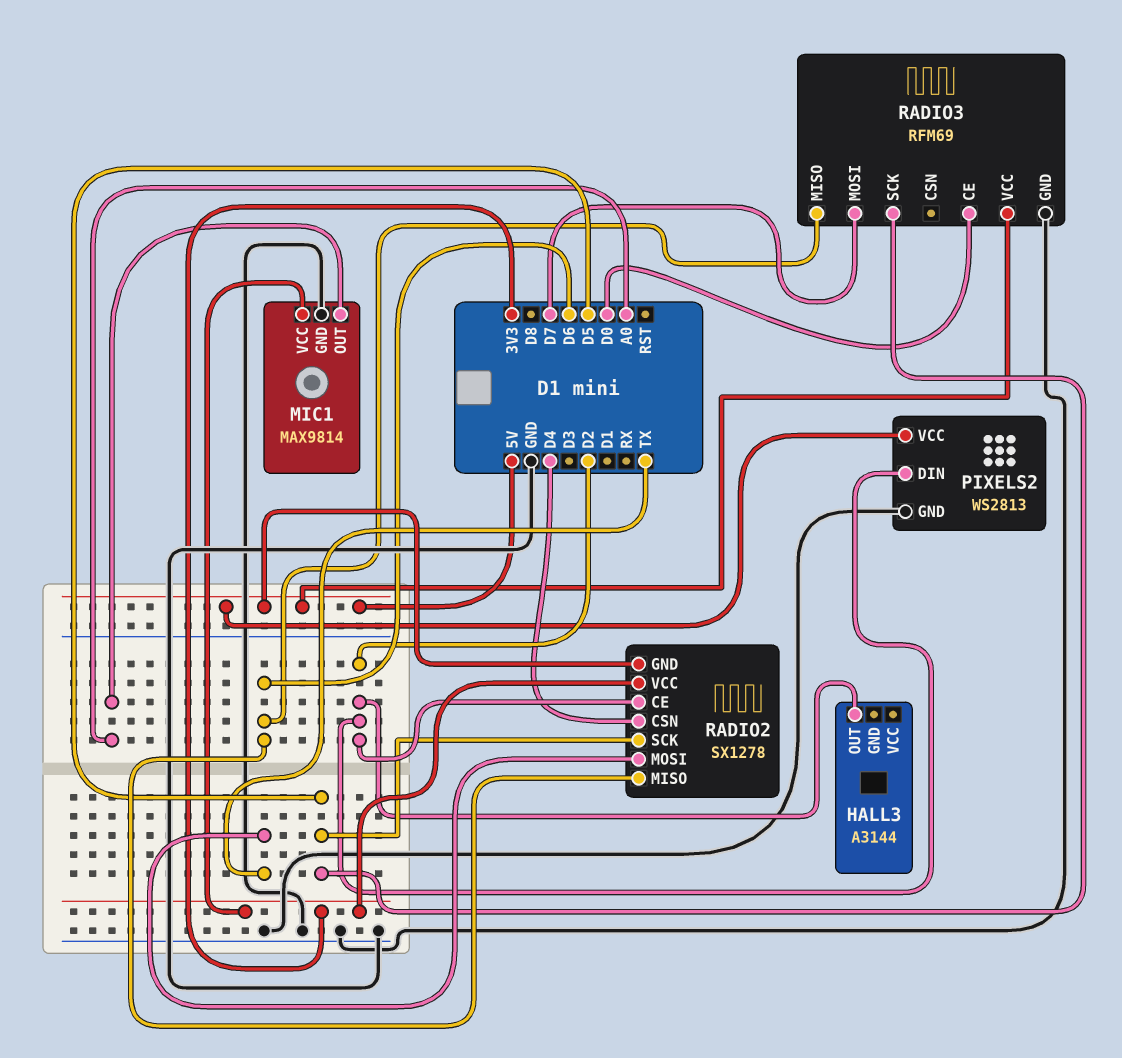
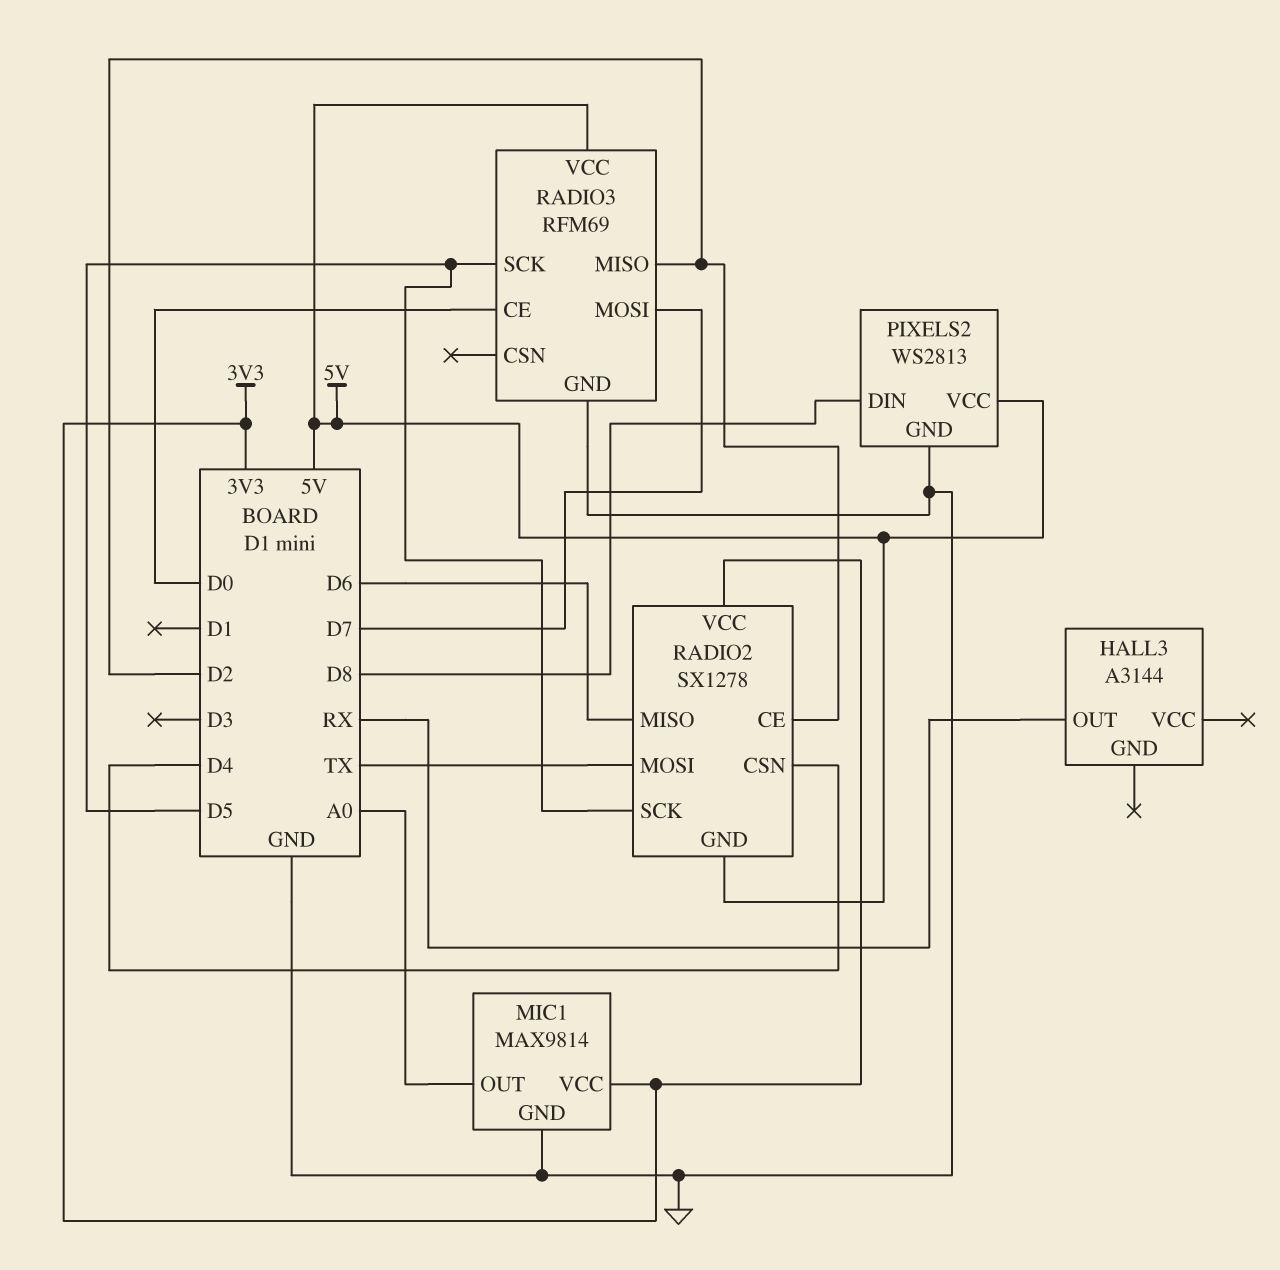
HALL3 pin OUT: D2 -> RX
PIXELS2 pin DIN: D2 -> D8
RADIO3 pin MISO: D6 -> D2

